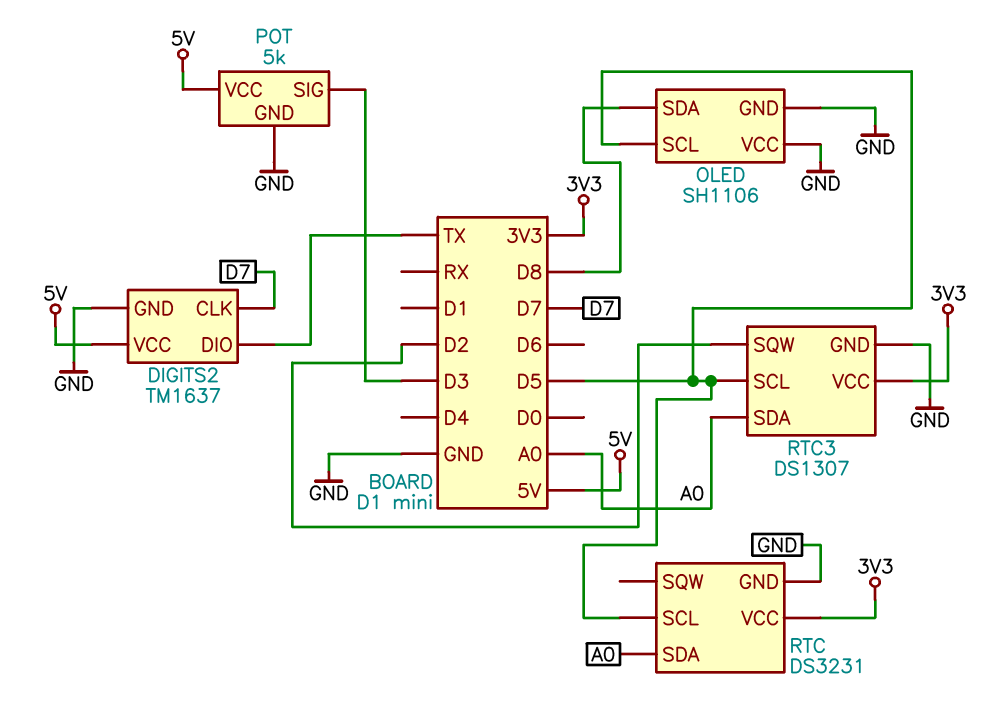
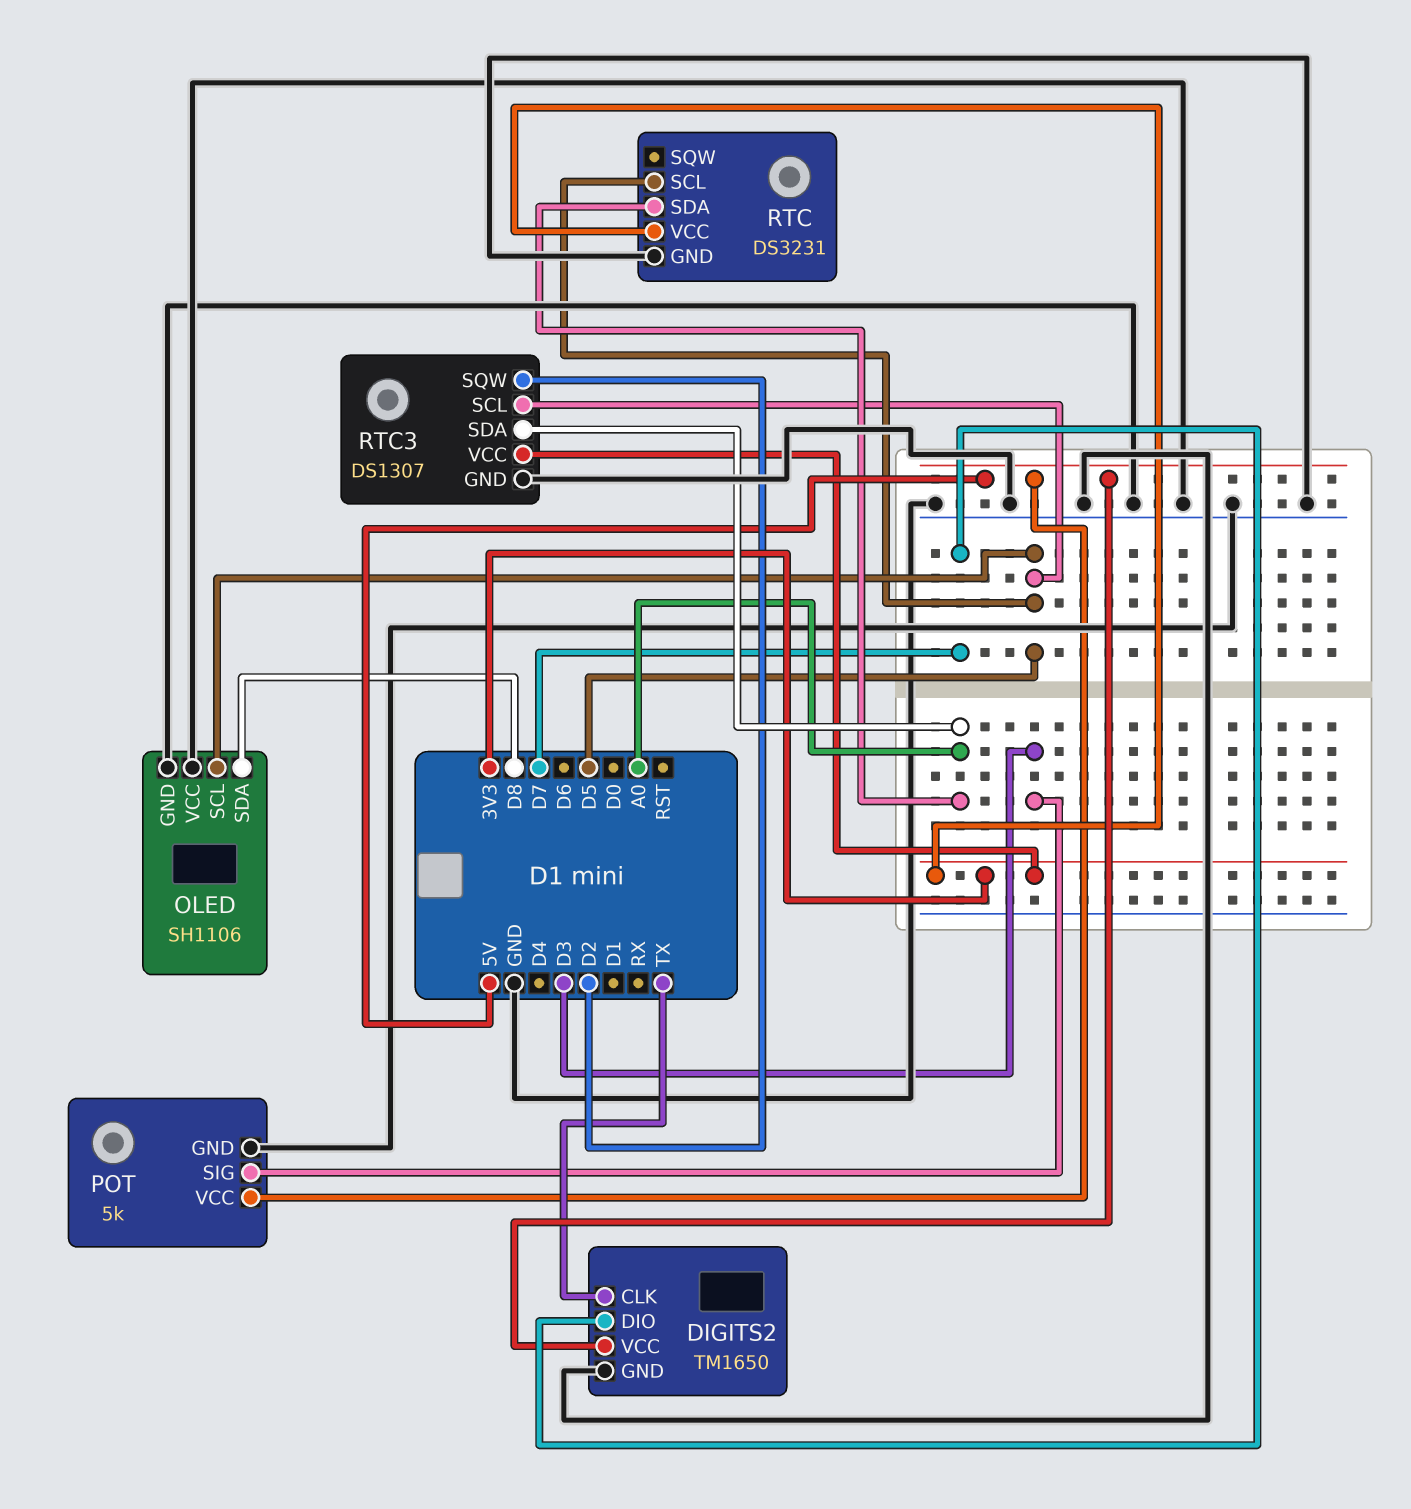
DIGITS2: TM1637 -> TM1650
DIGITS2 pin CLK: D7 -> TX
DIGITS2 pin DIO: TX -> D7

